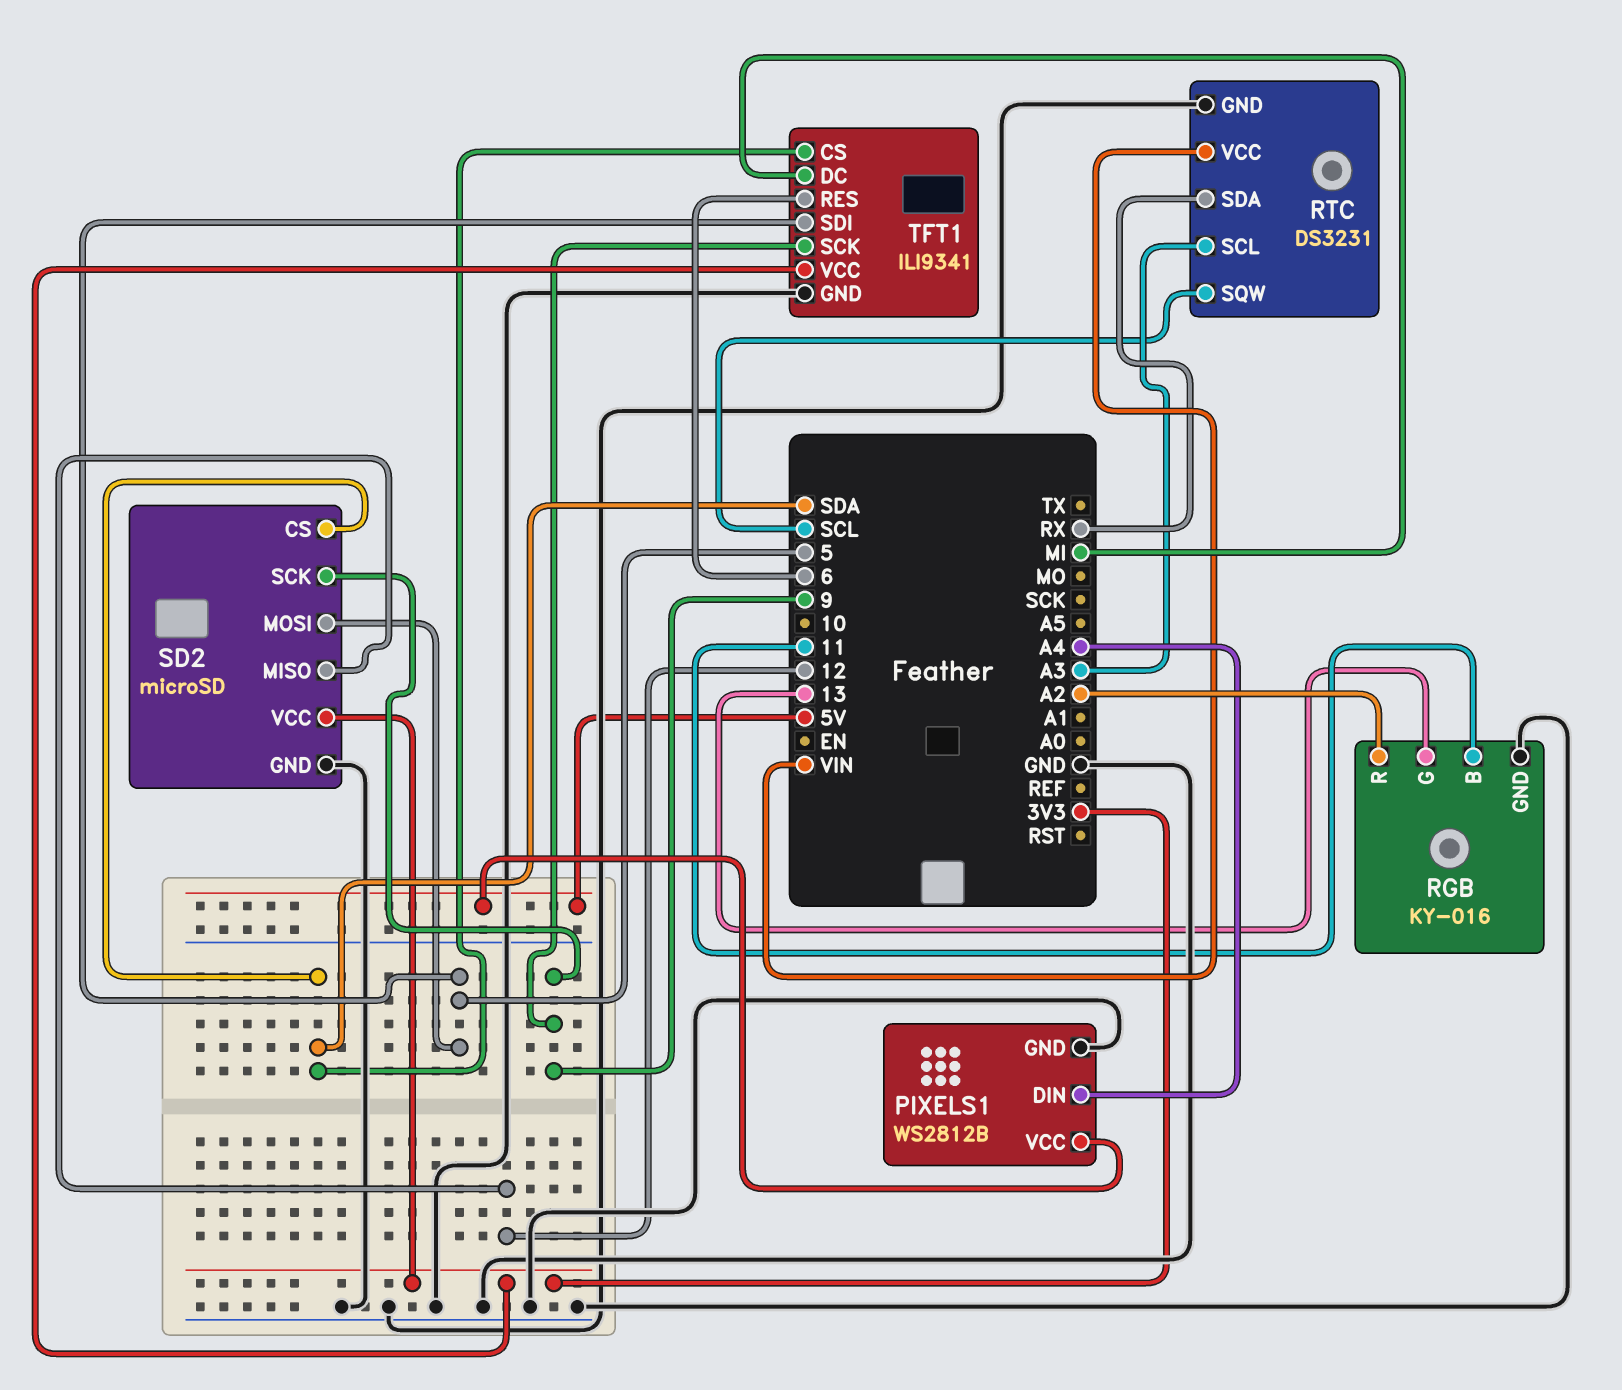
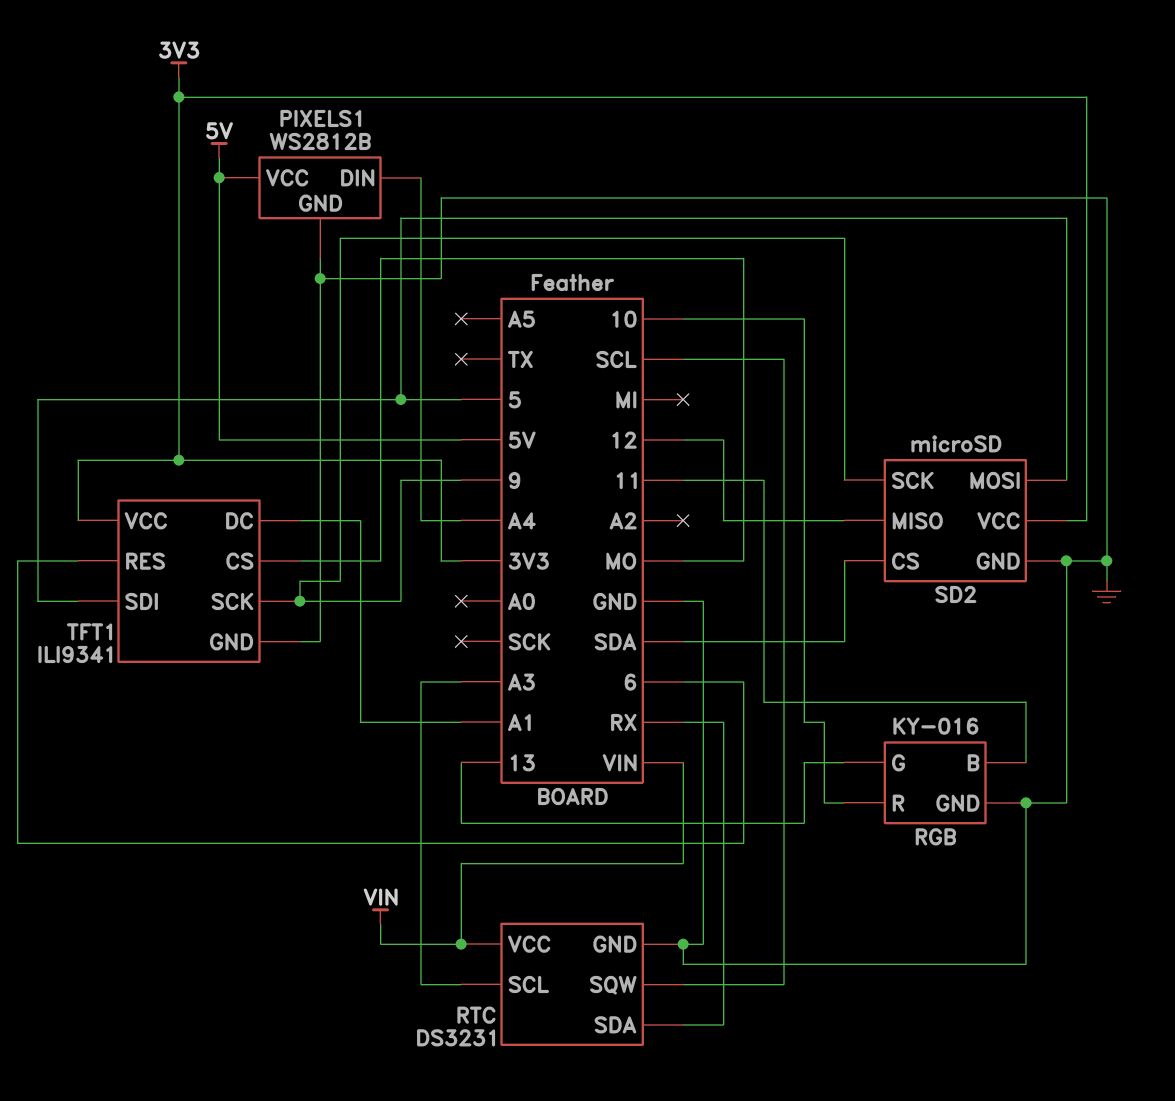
RGB pin R: A2 -> 10
TFT1 pin CS: SDA -> MO
TFT1 pin DC: MI -> A1

